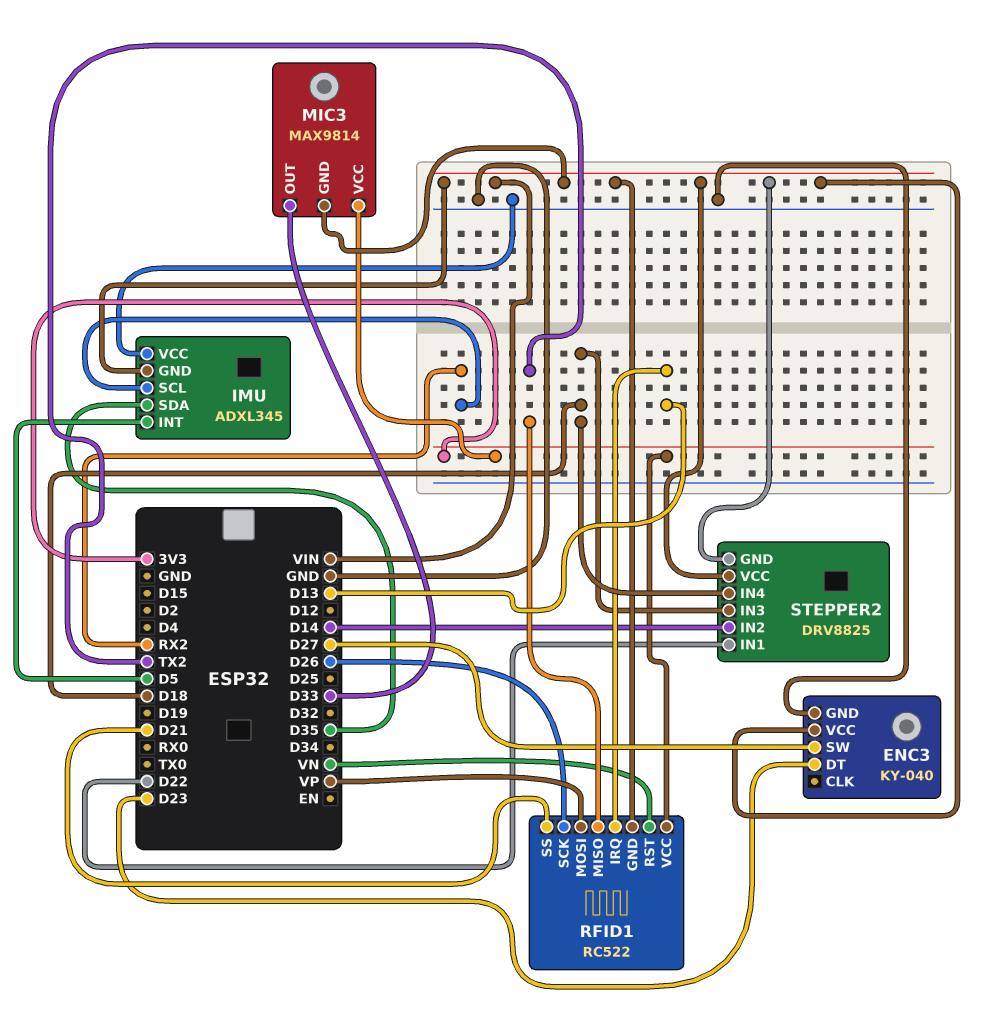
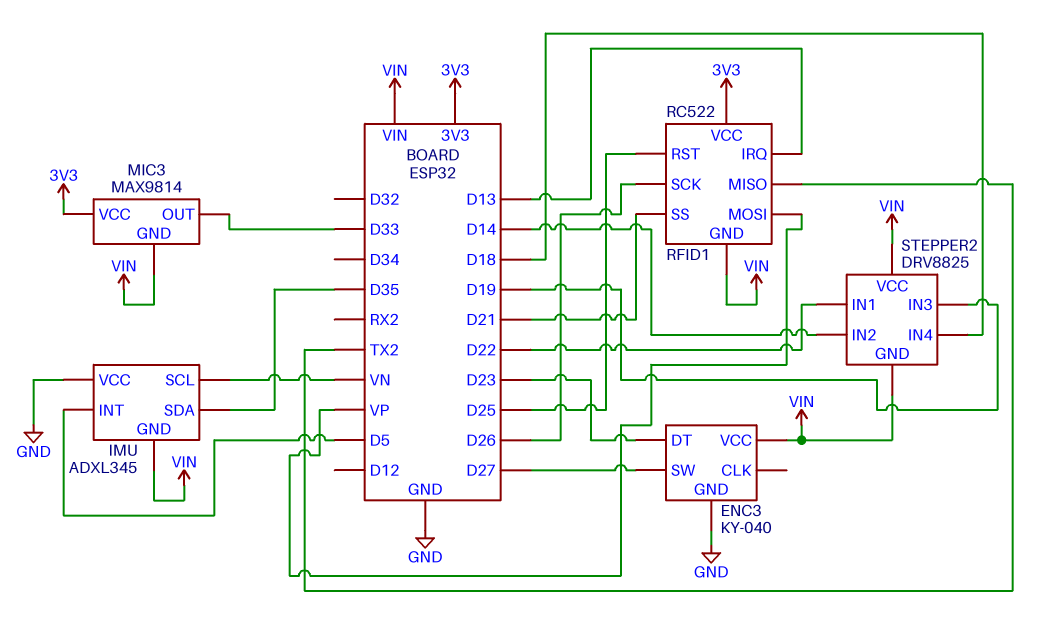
IMU pin SCL: RX2 -> VN
RFID1 pin RST: VN -> D25
STEPPER2 pin IN3: D18 -> D19

